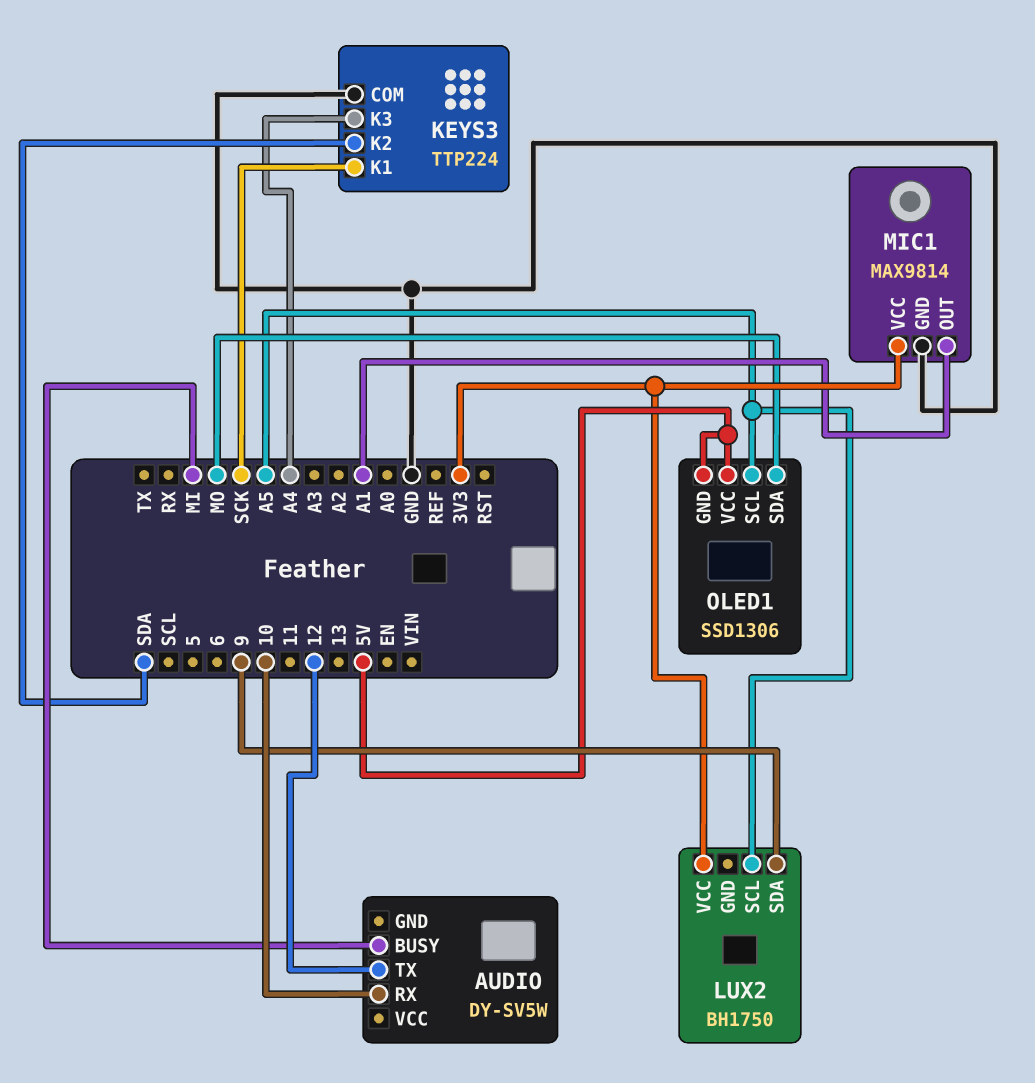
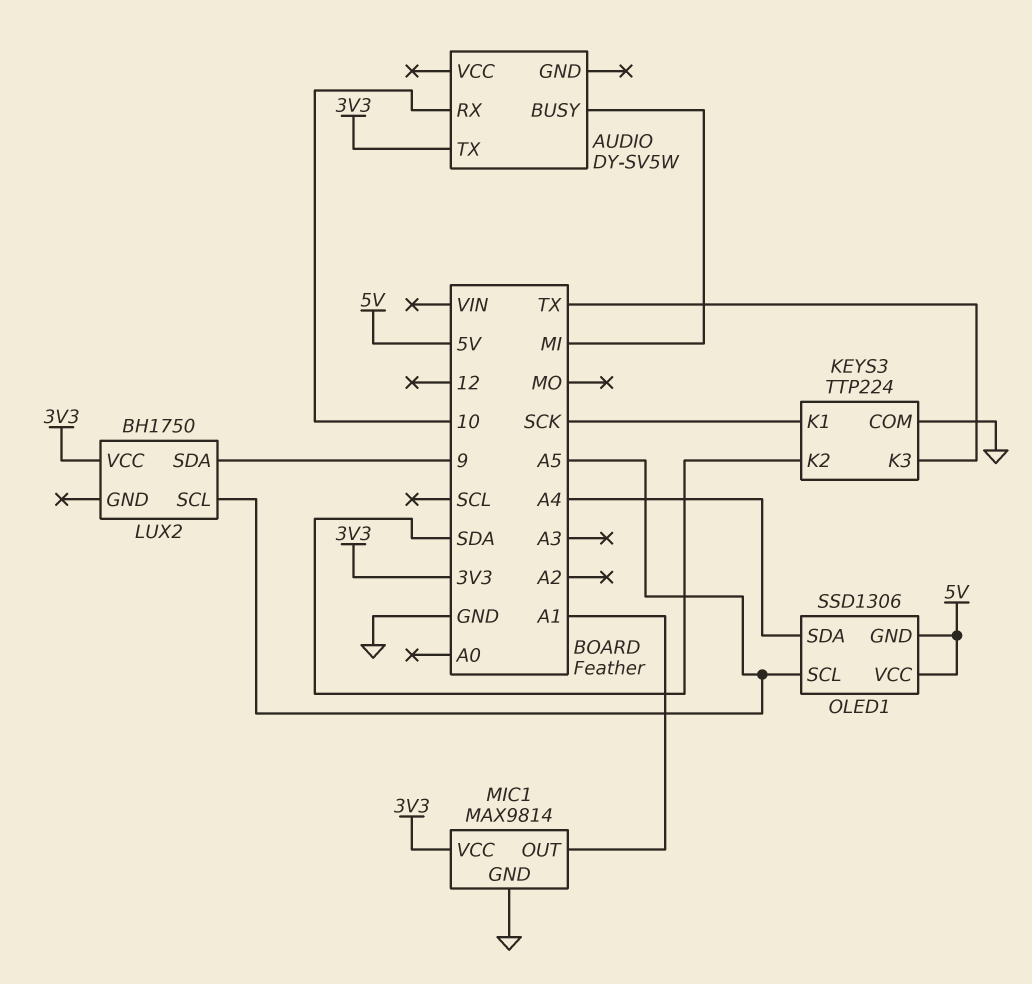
AUDIO pin TX: 12 -> 3V3
KEYS3 pin K3: A4 -> TX
OLED1 pin SDA: MO -> A4

